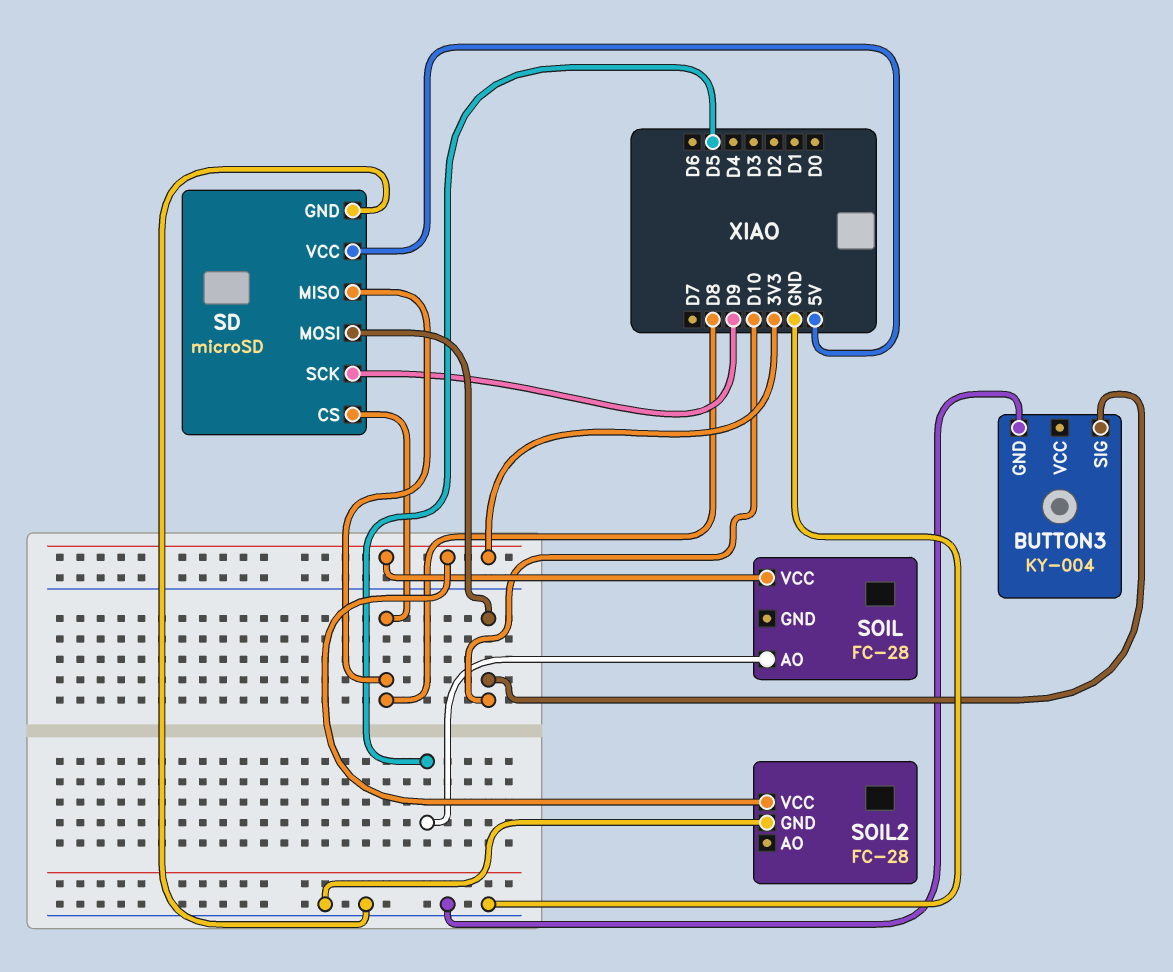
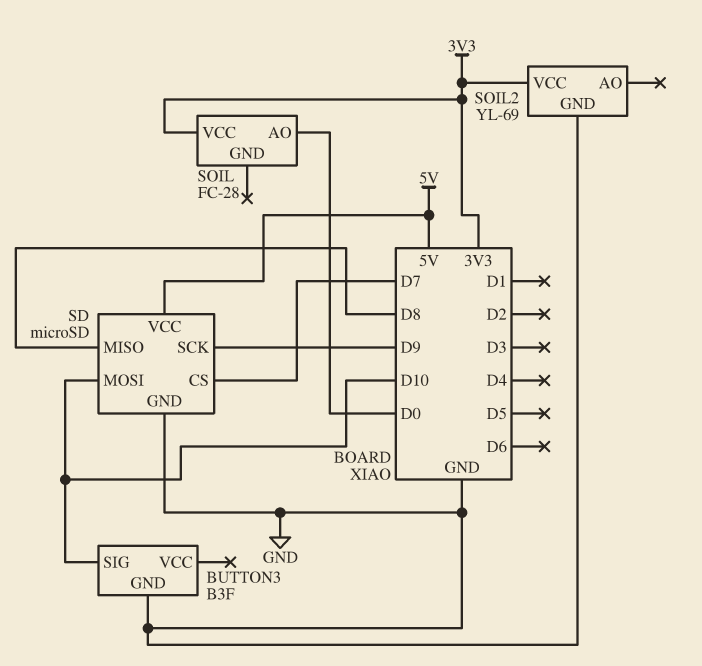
BUTTON3: KY-004 -> B3F
SD pin CS: D8 -> D7
SOIL pin AO: D5 -> D0
SOIL2: FC-28 -> YL-69

